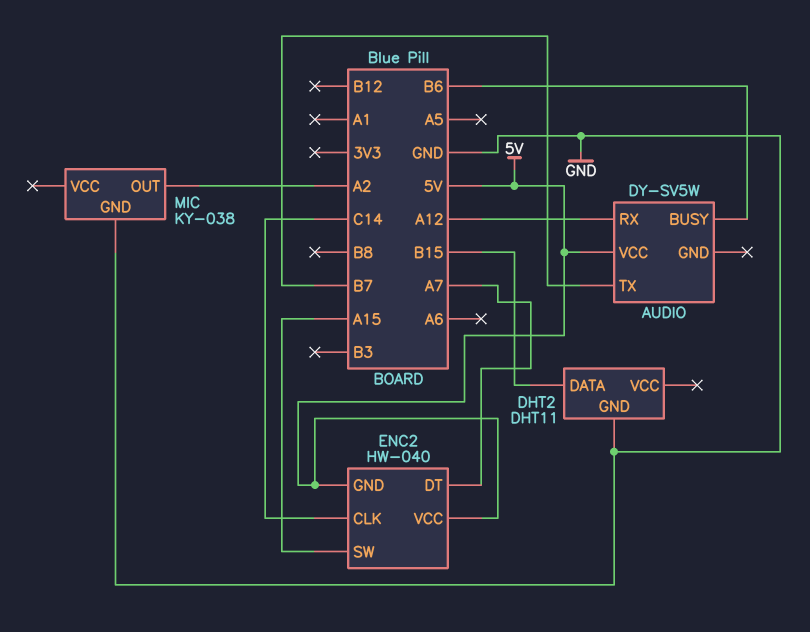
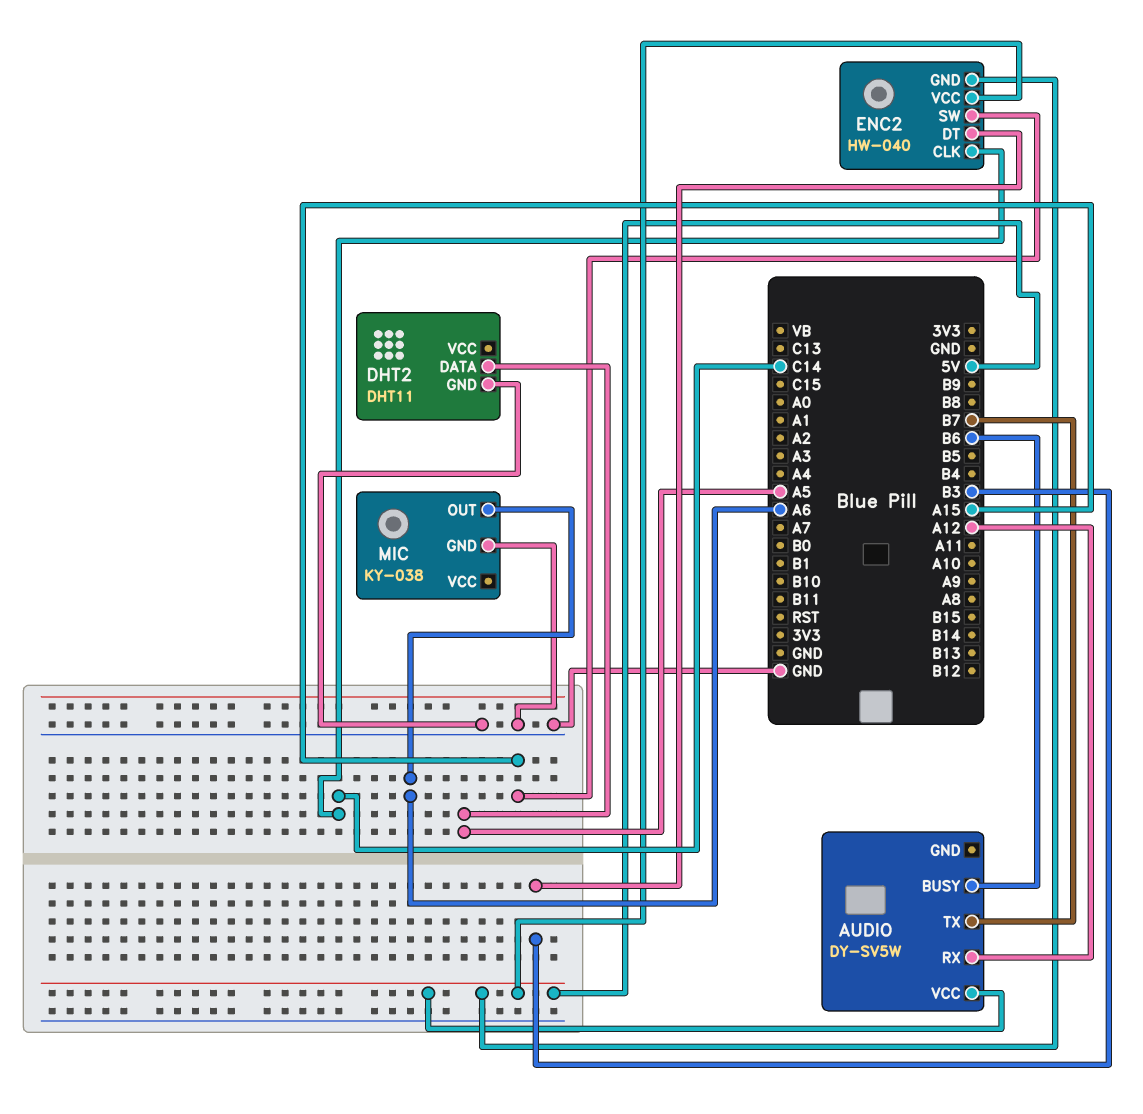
DHT2 pin DATA: B15 -> A5
ENC2 pin DT: A7 -> B3
MIC pin OUT: A2 -> A6

